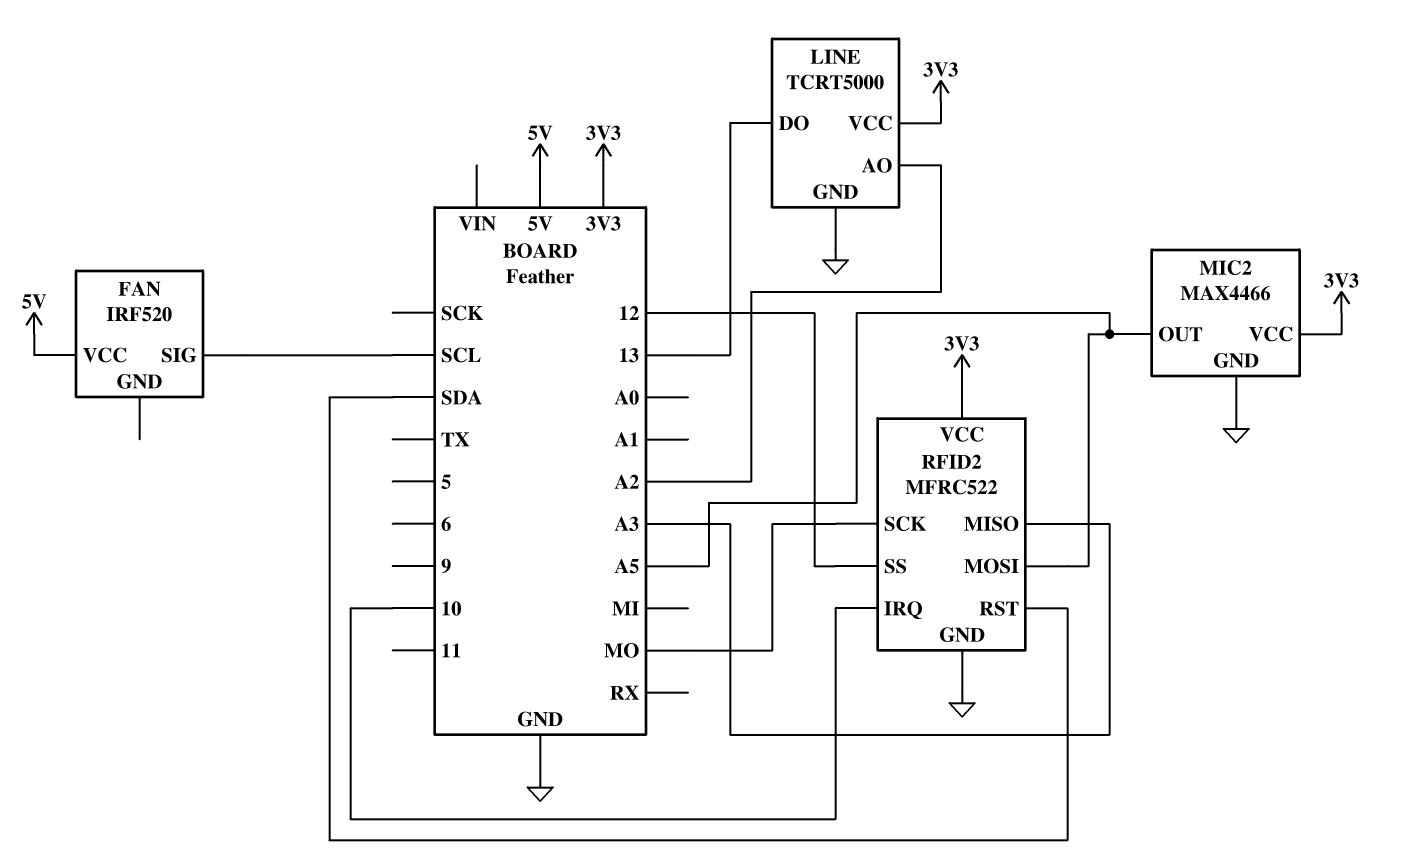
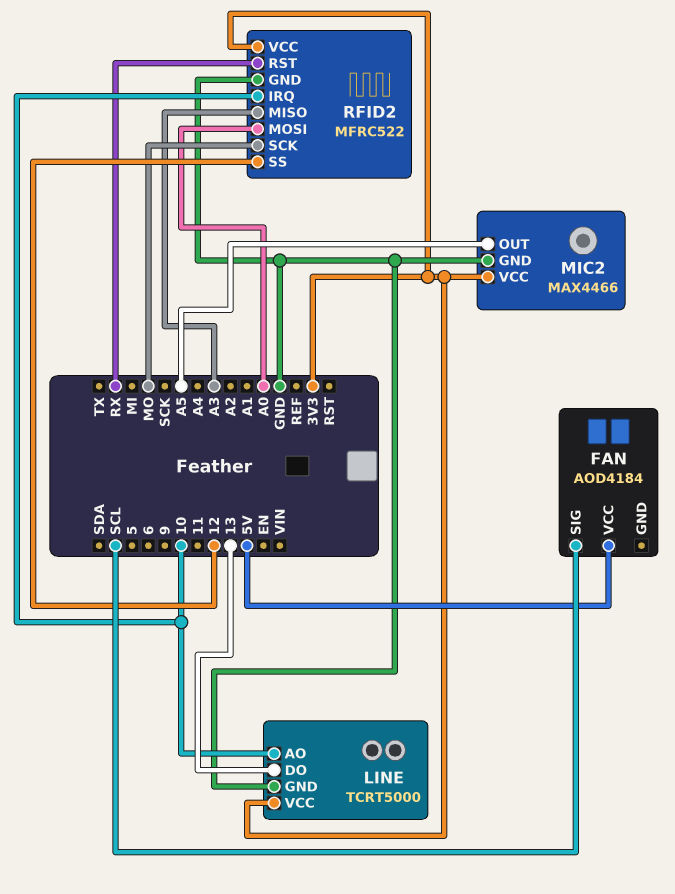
FAN: IRF520 -> AOD4184
LINE pin AO: A2 -> 10
RFID2 pin MOSI: A5 -> A0
RFID2 pin RST: SDA -> RX

